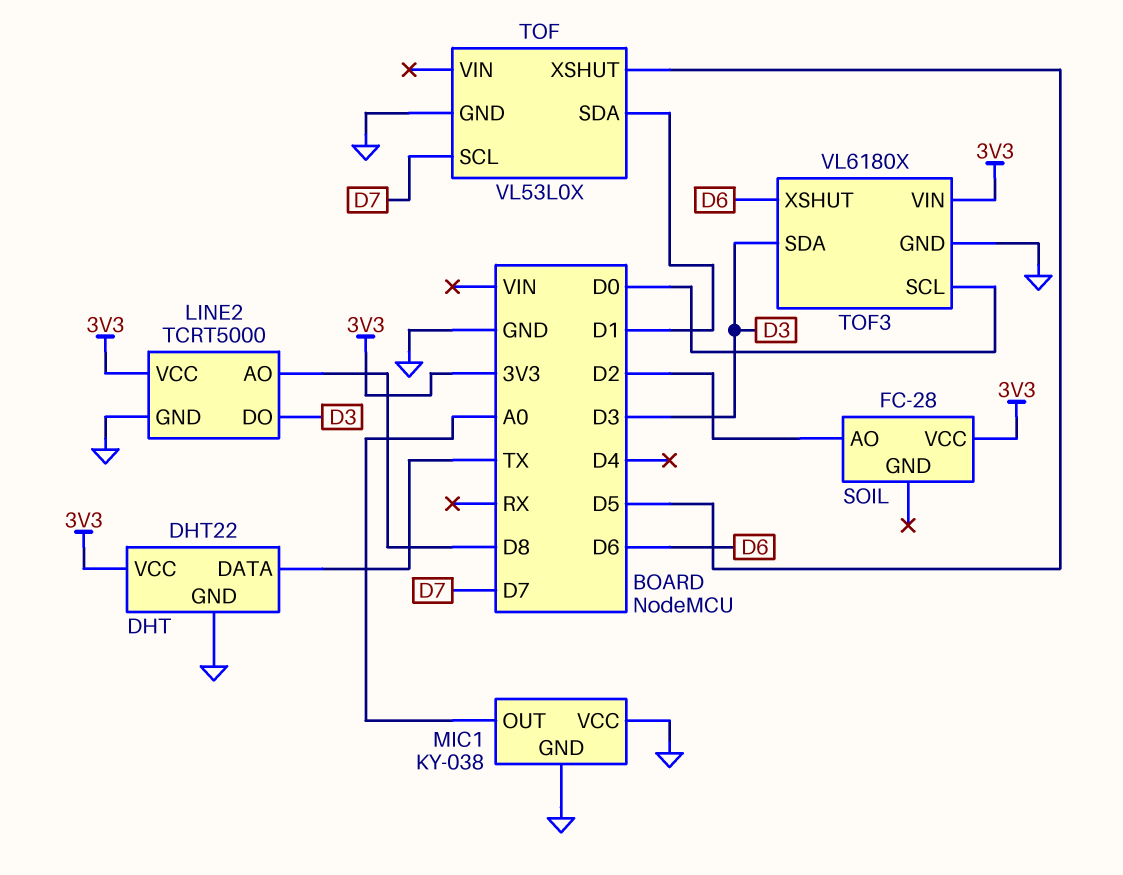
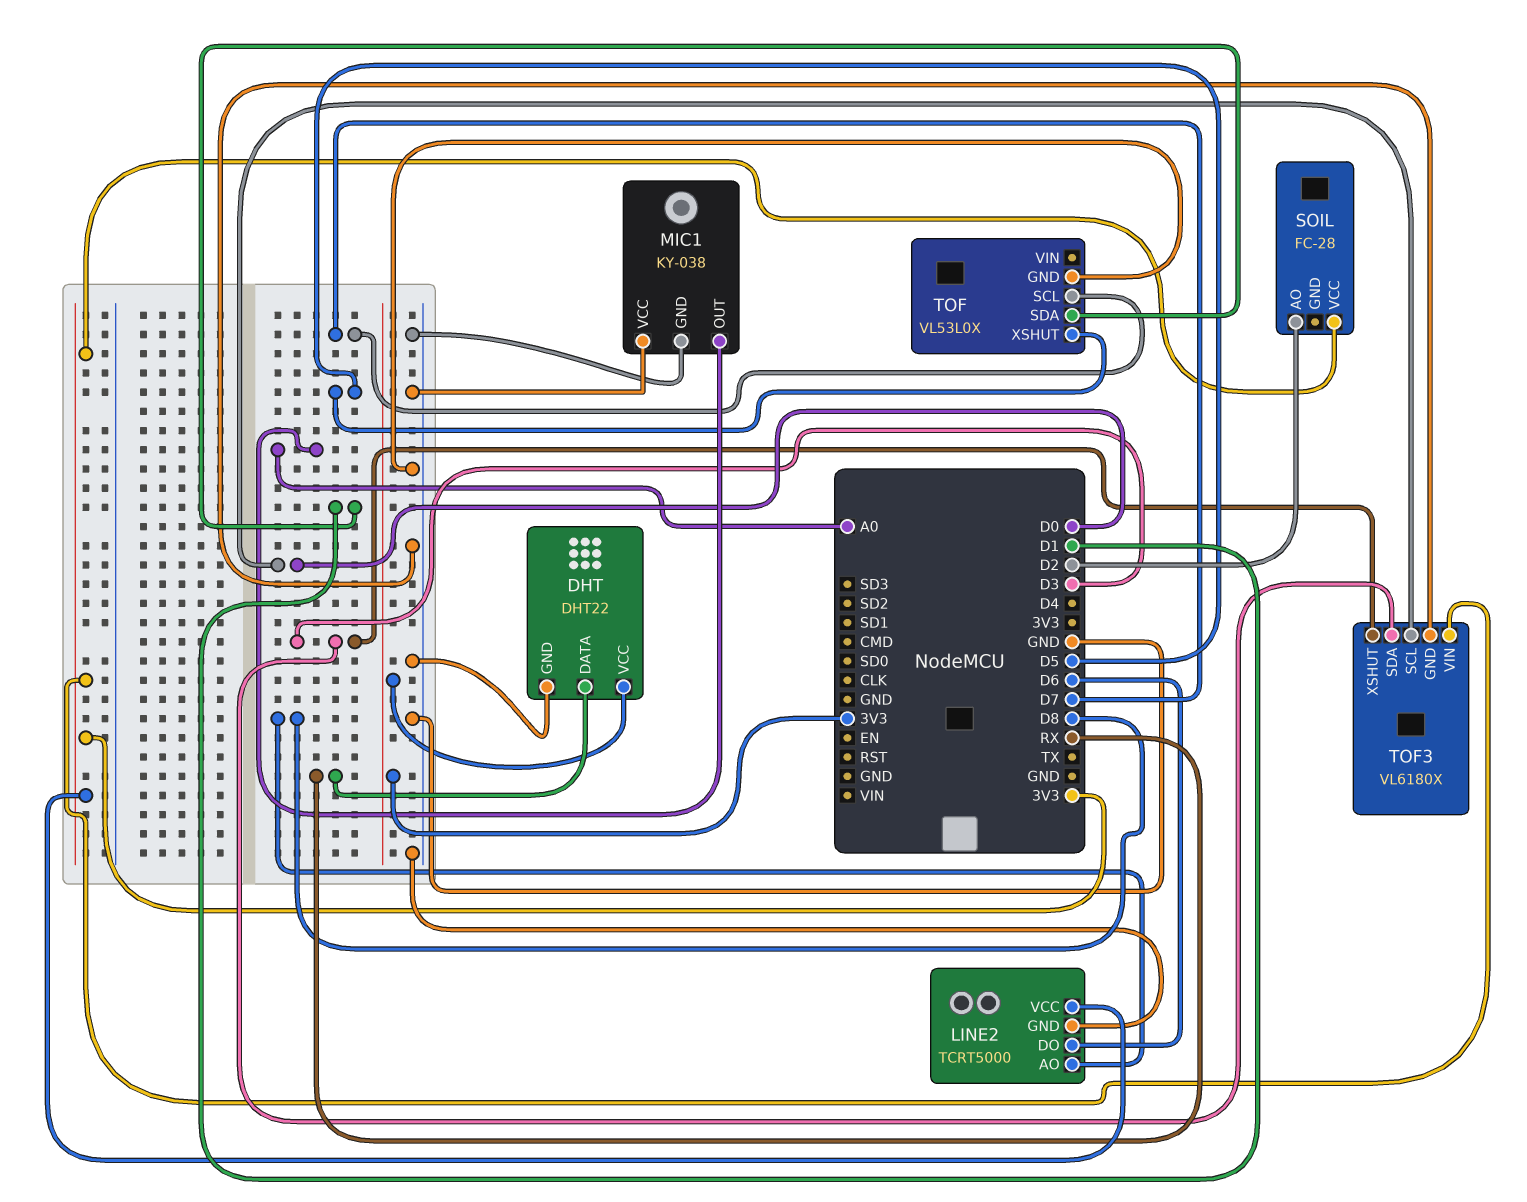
DHT pin DATA: TX -> RX
LINE2 pin DO: D3 -> D6
TOF3 pin XSHUT: D6 -> D3

